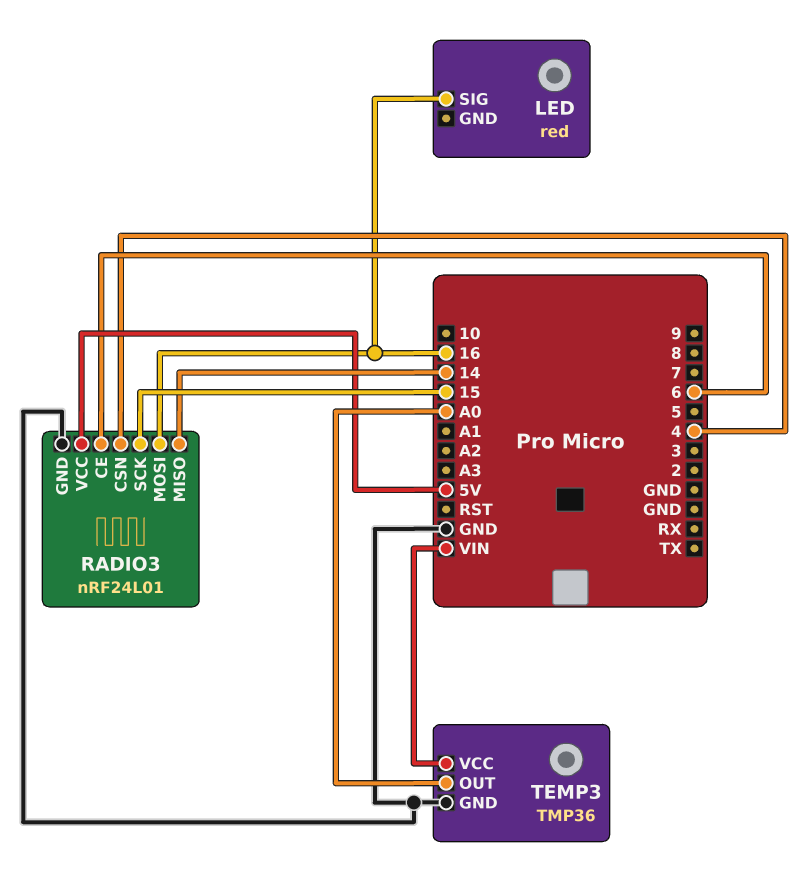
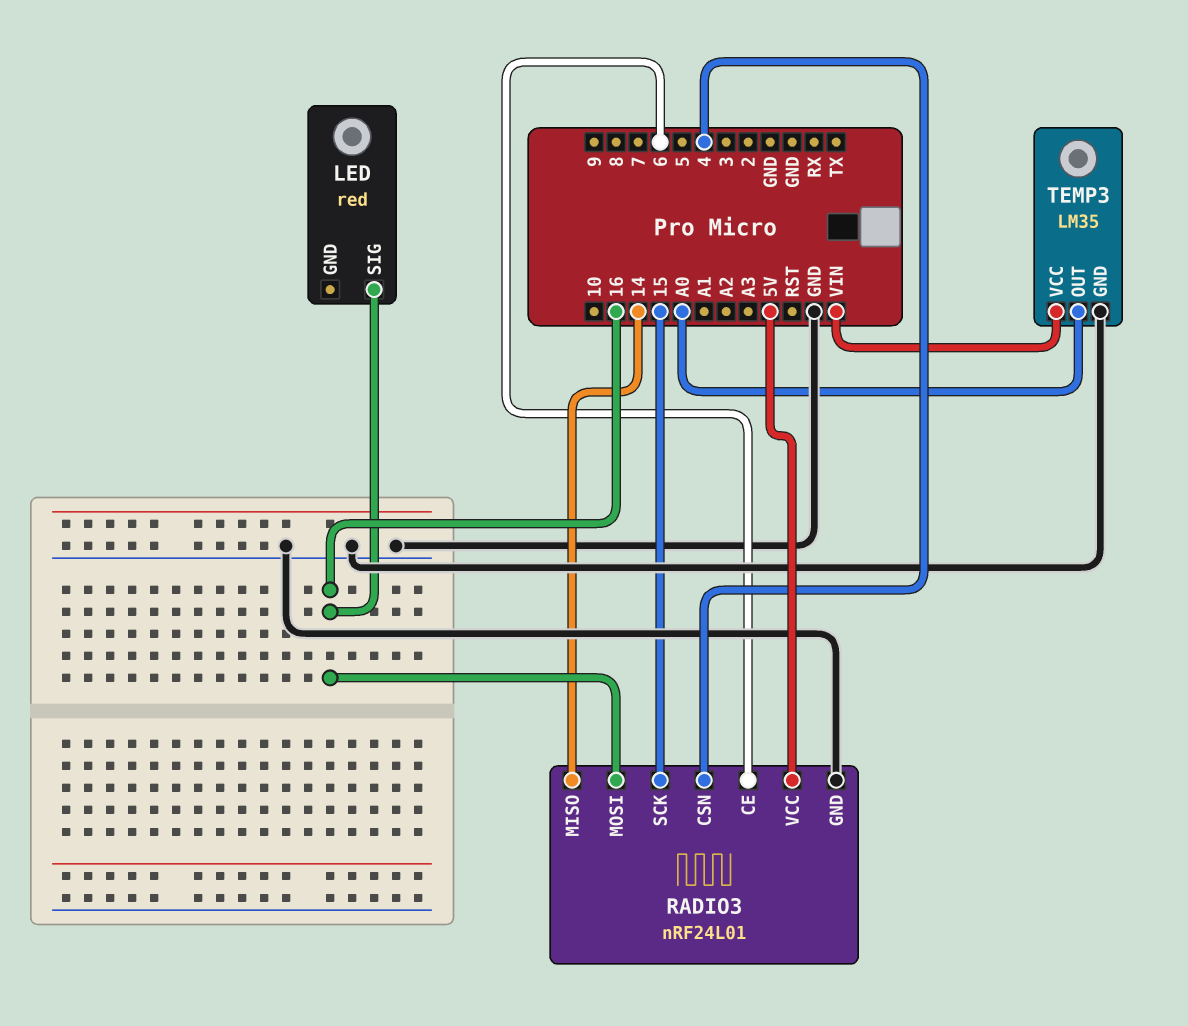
TEMP3: TMP36 -> LM35

